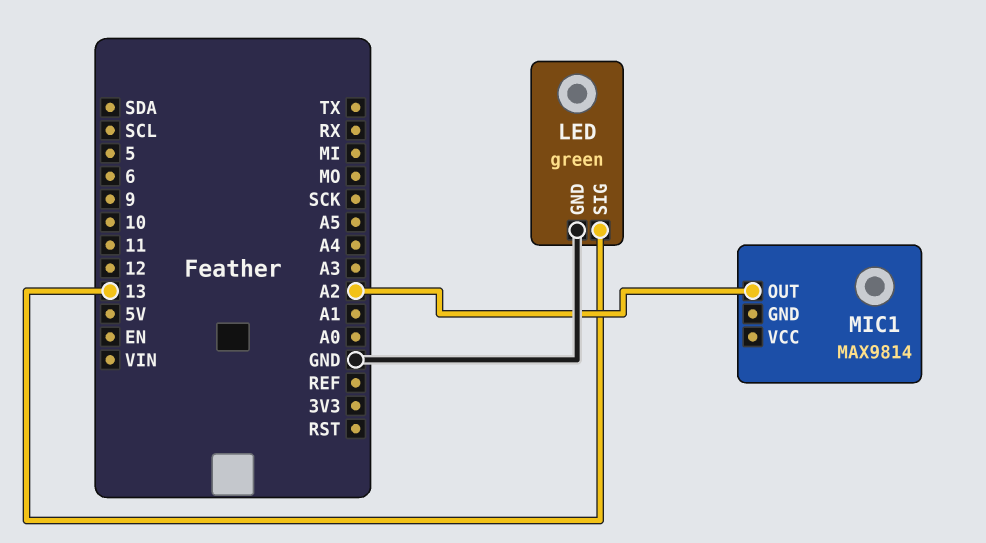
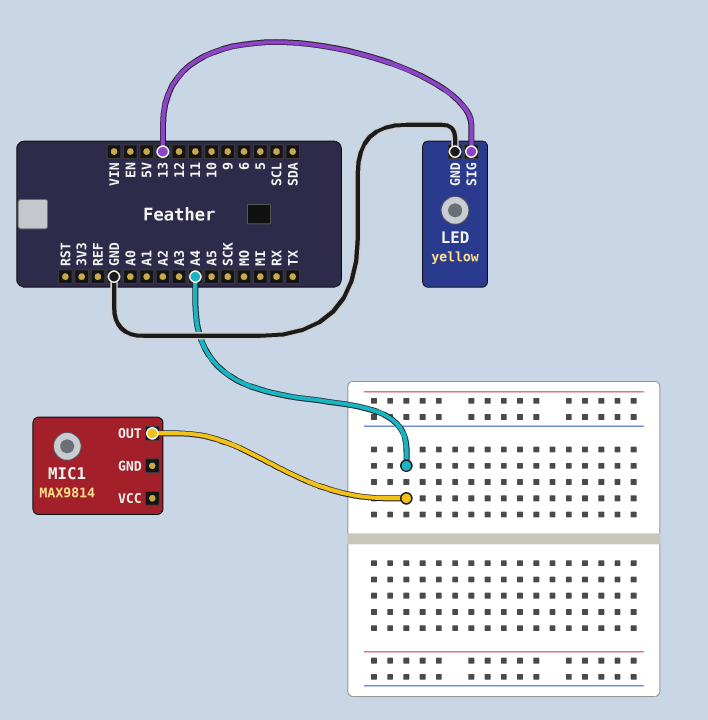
LED: green -> yellow
MIC1 pin OUT: A2 -> A4

